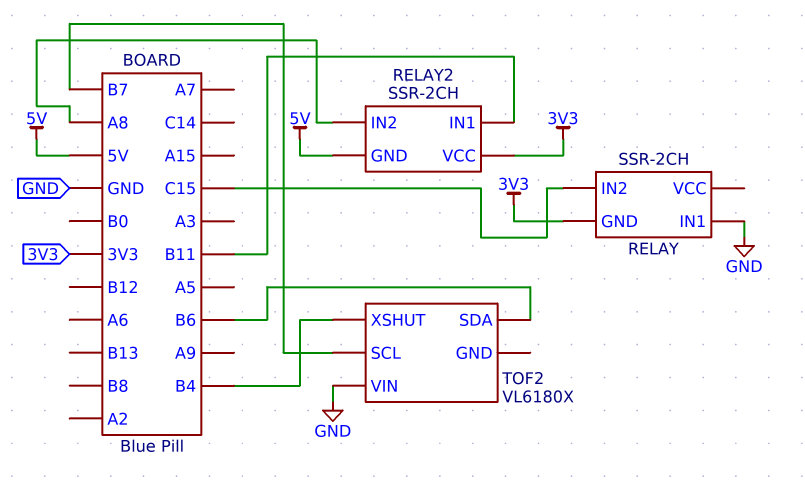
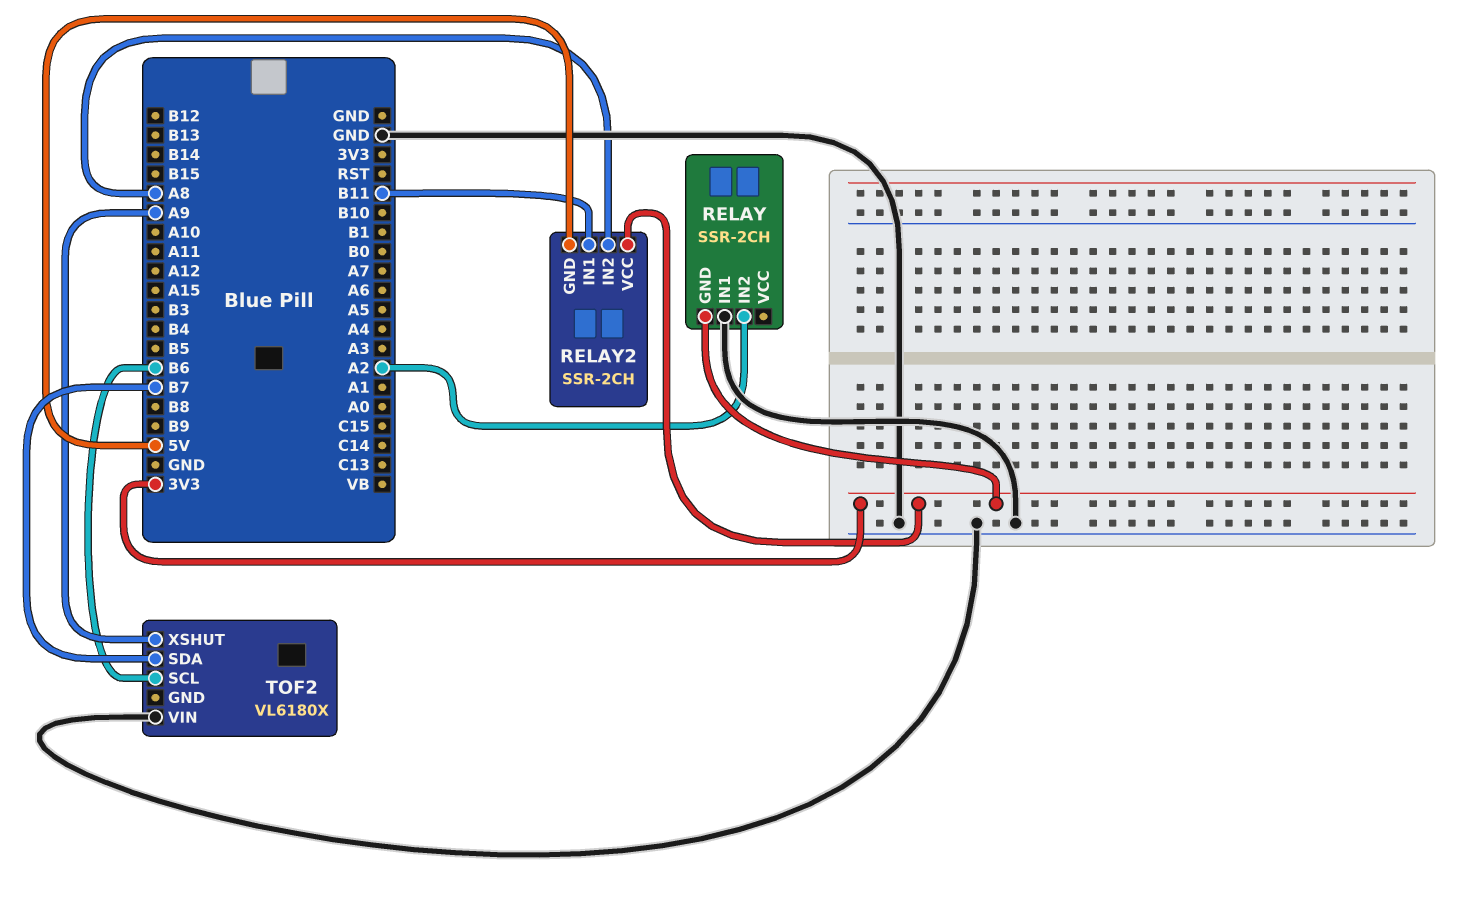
RELAY pin IN2: C15 -> A2
TOF2 pin SCL: B7 -> B6
TOF2 pin SDA: B6 -> B7
TOF2 pin XSHUT: B4 -> A9

